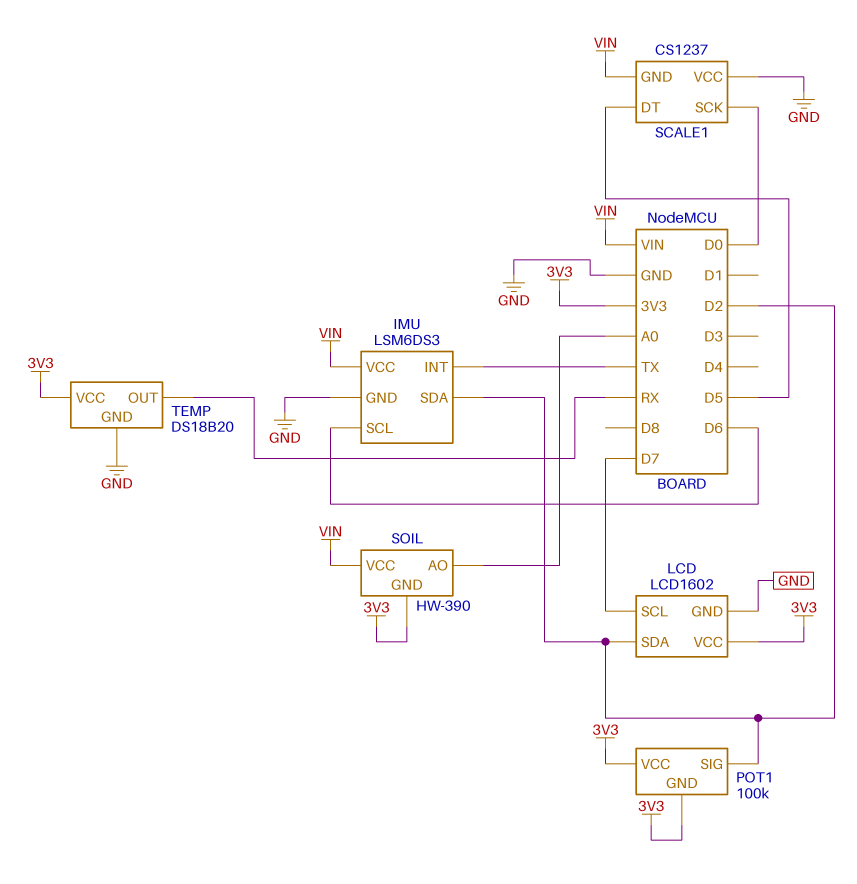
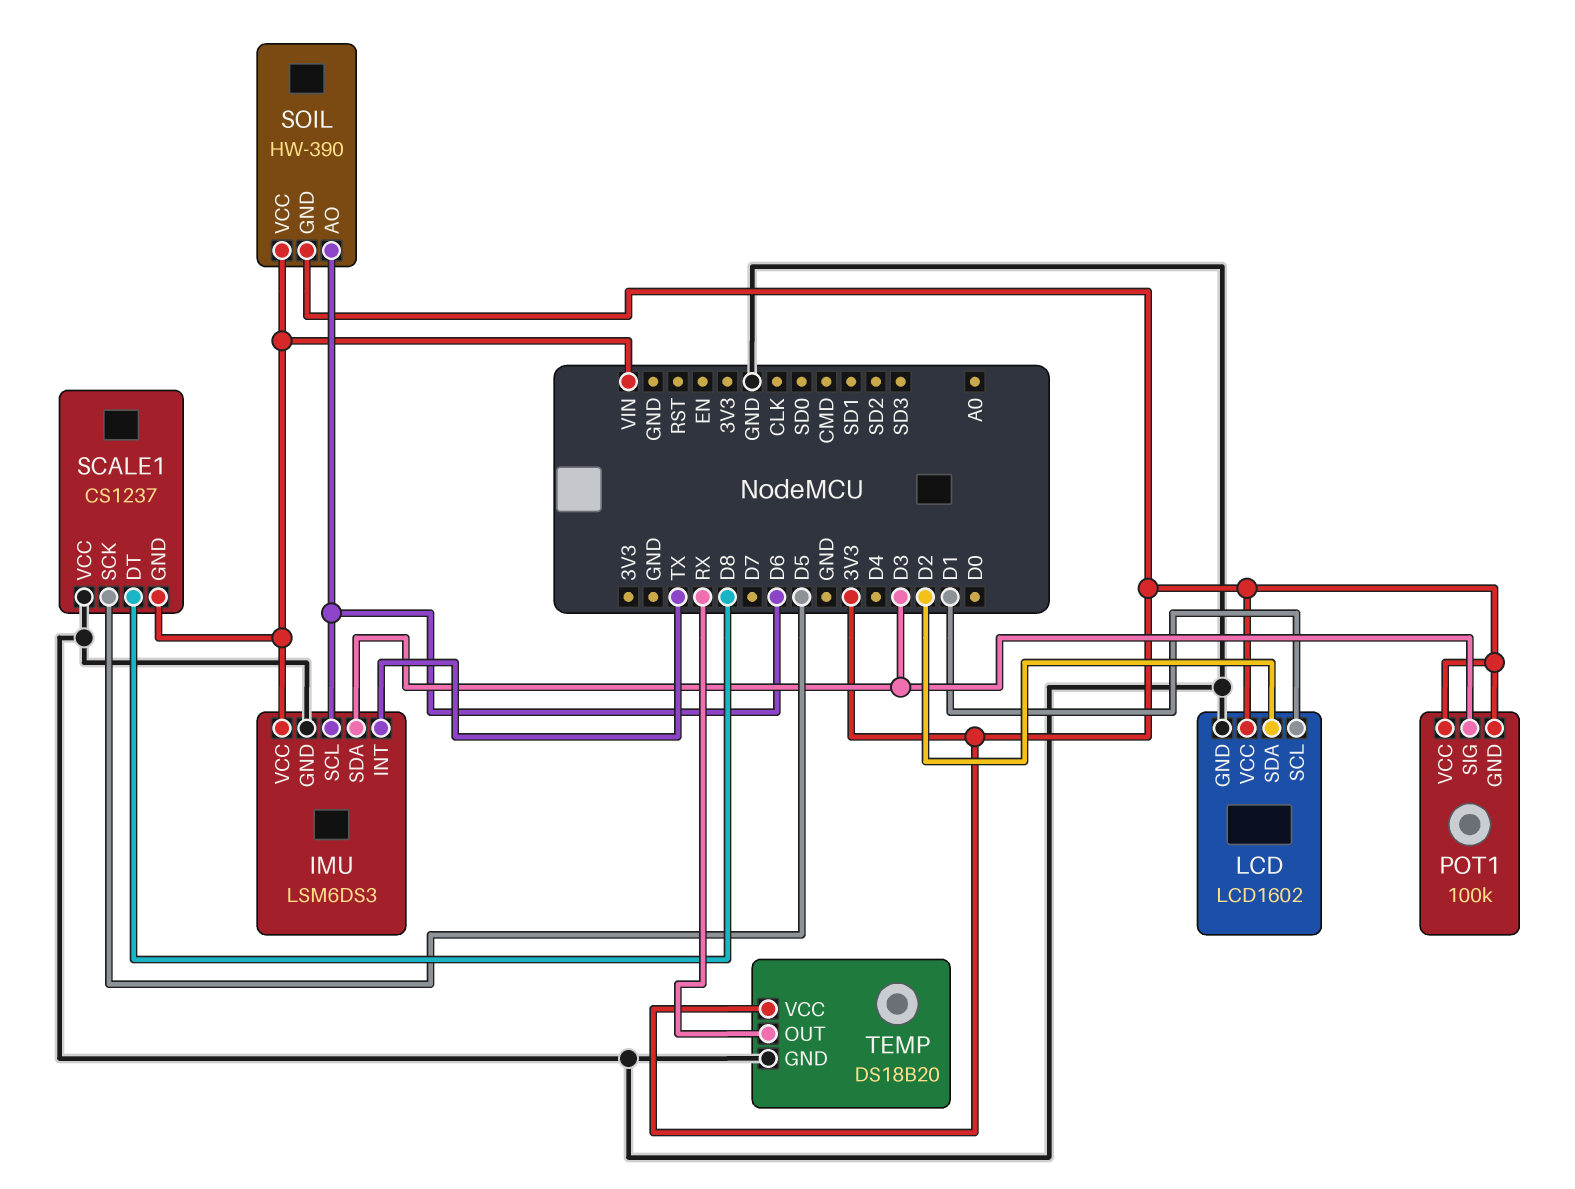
IMU pin SDA: D2 -> D3
LCD pin SCL: D7 -> D1
POT1 pin SIG: D2 -> D3
SCALE1 pin DT: D5 -> D8
SCALE1 pin SCK: D0 -> D5
SOIL pin AO: A0 -> D6

